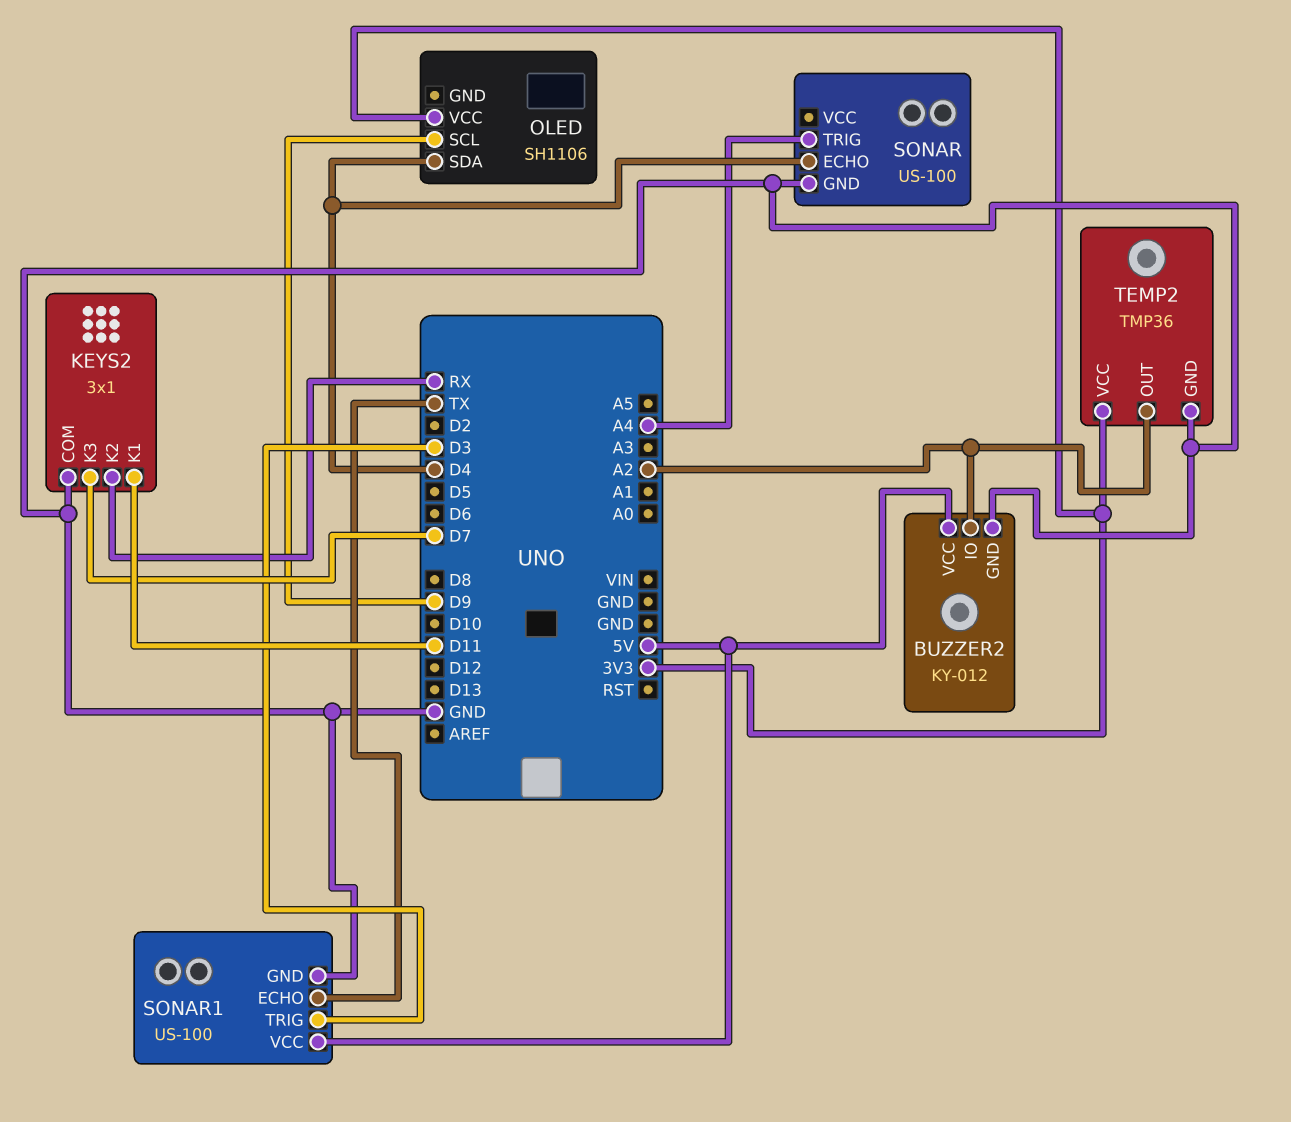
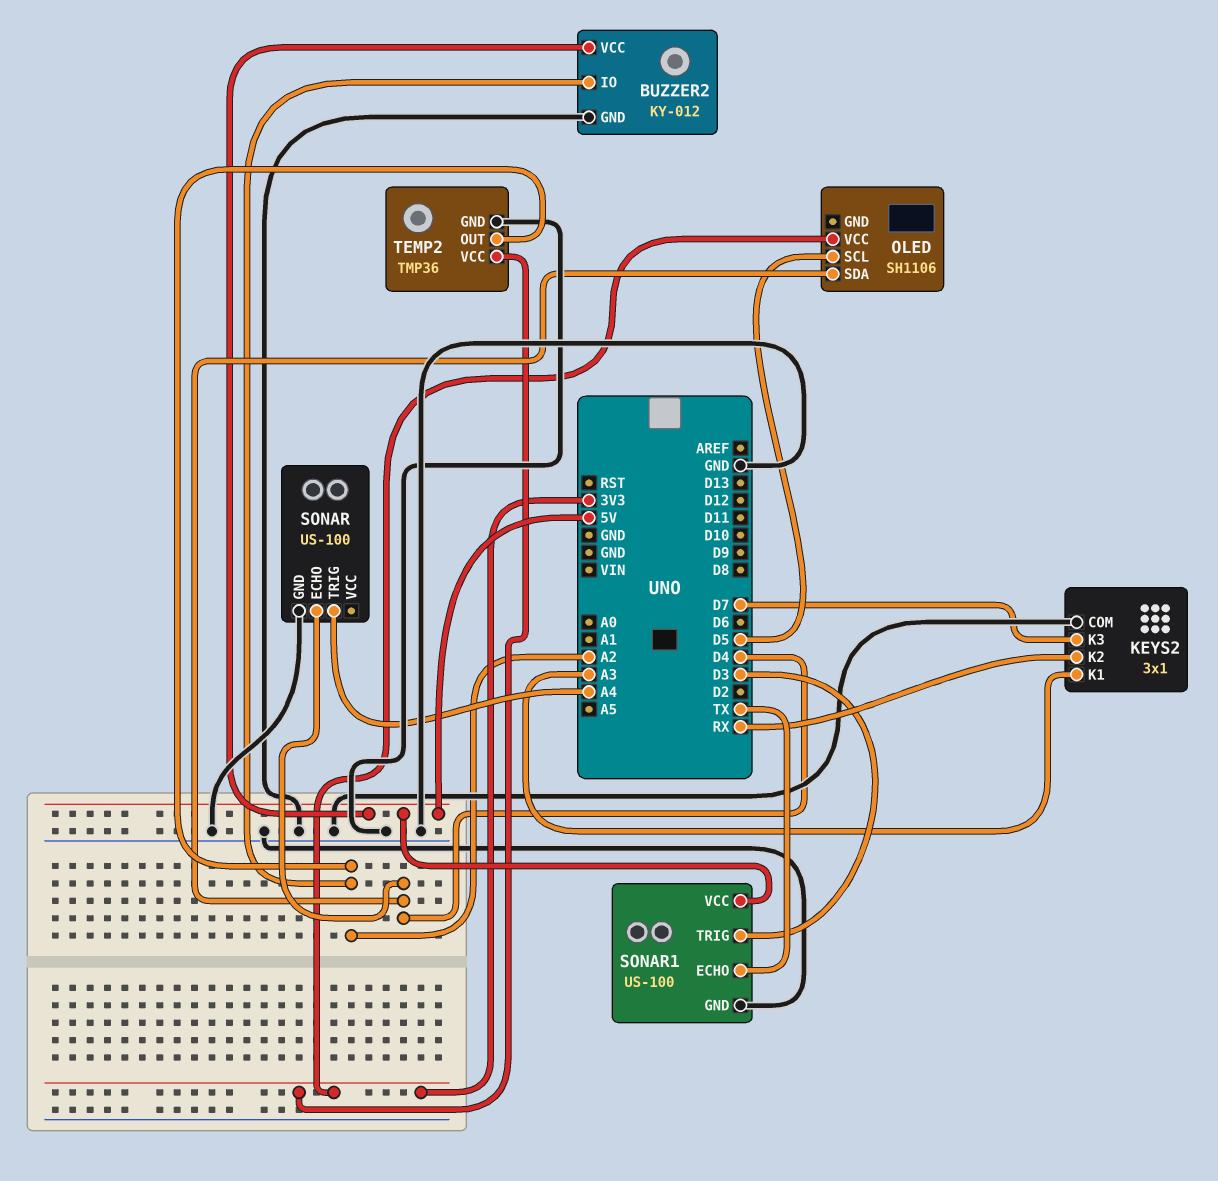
KEYS2 pin K1: D11 -> A3
OLED pin SCL: D9 -> D5

